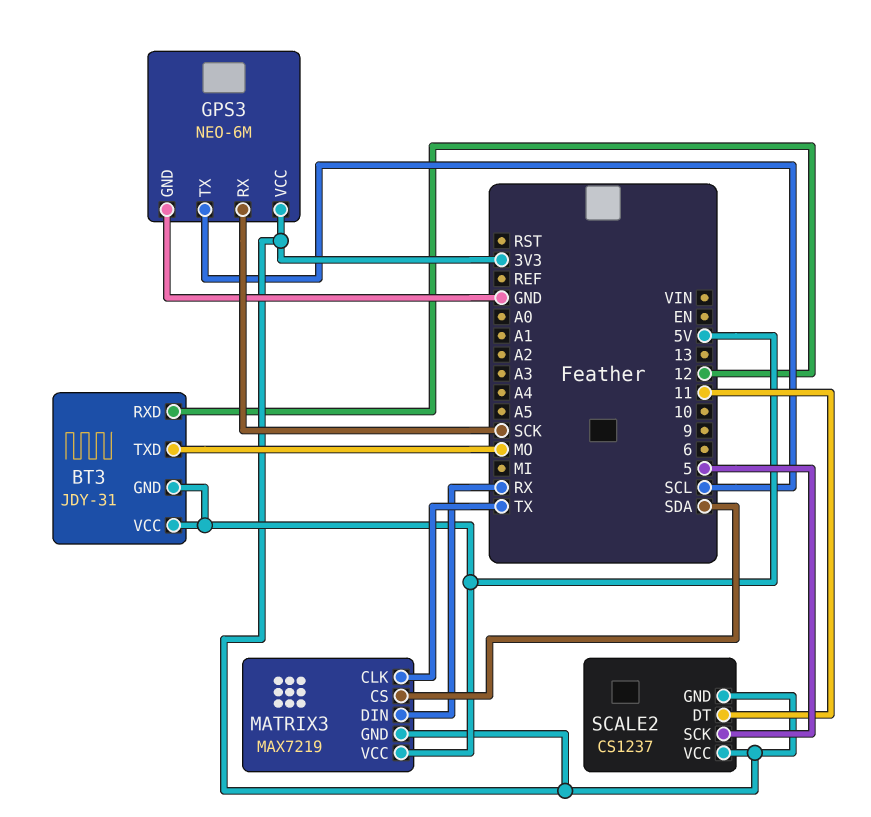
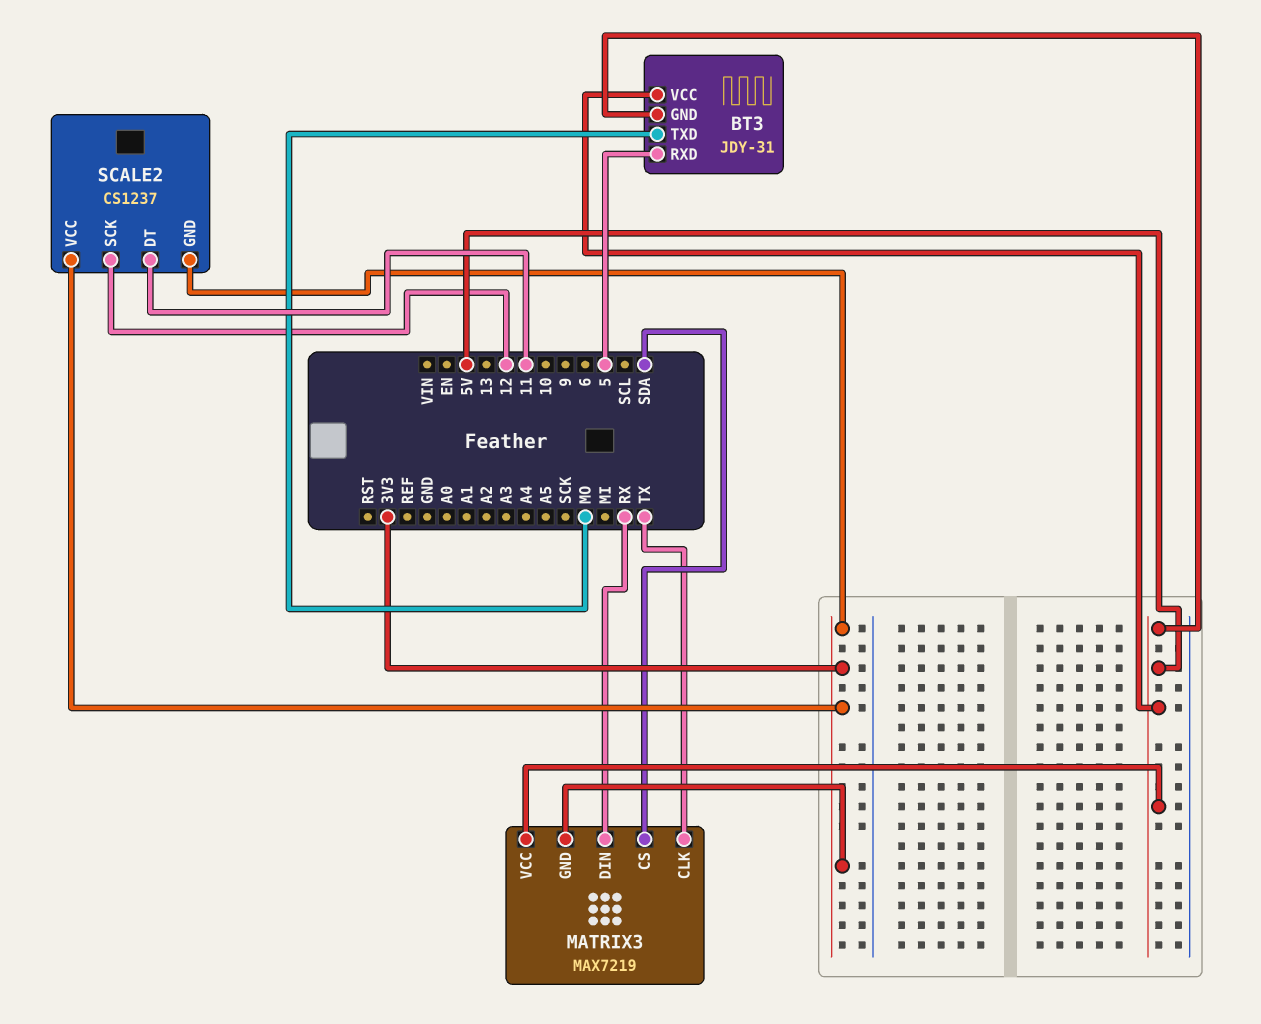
BT3 pin RXD: 12 -> 5
GPS3: NEO-6M -> none
GPS3 pin GND: GND -> none
GPS3 pin RX: SCK -> none
GPS3 pin TX: SCL -> none
GPS3 pin VCC: 3V3 -> none
SCALE2 pin SCK: 5 -> 12

